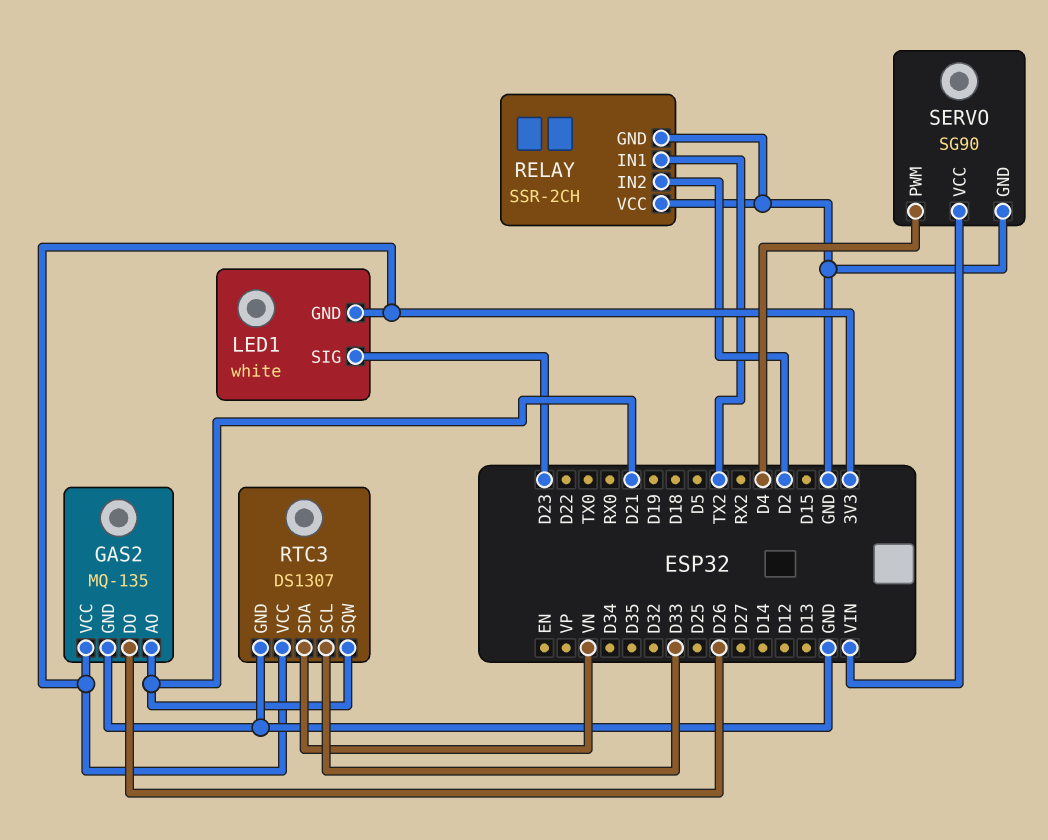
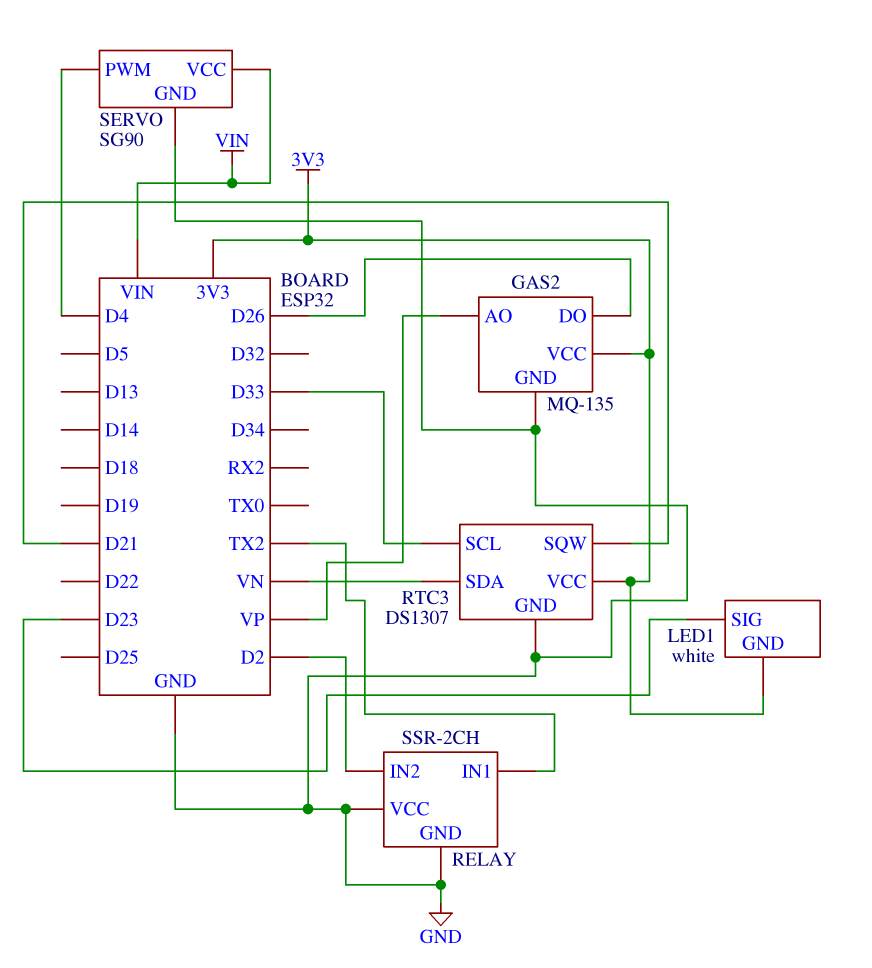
GAS2 pin AO: D21 -> VP

